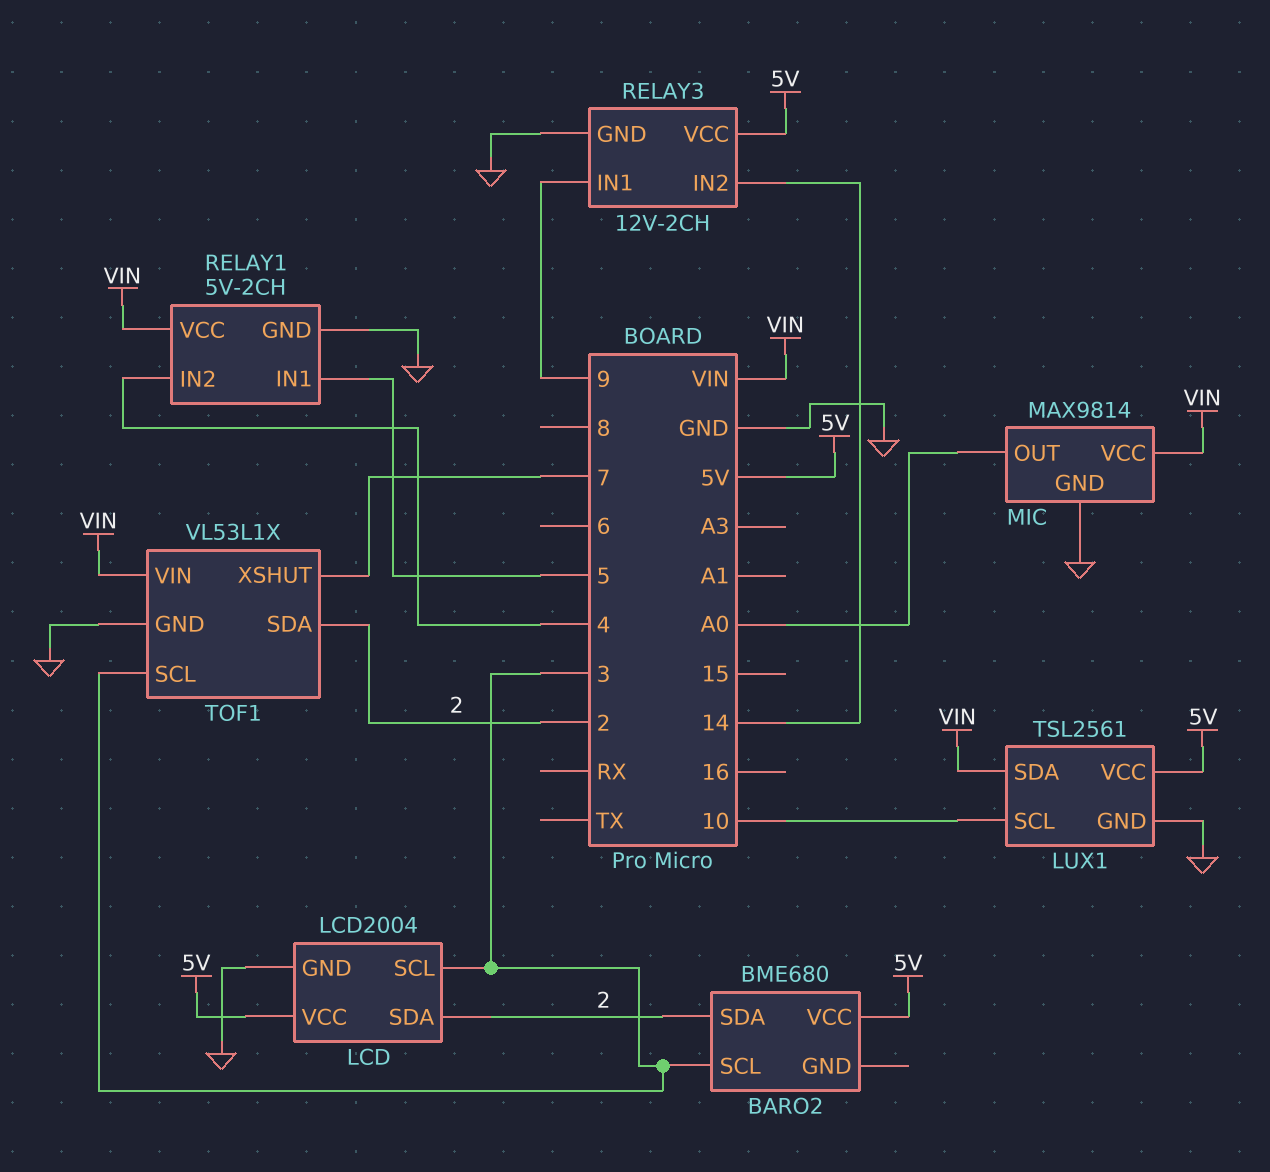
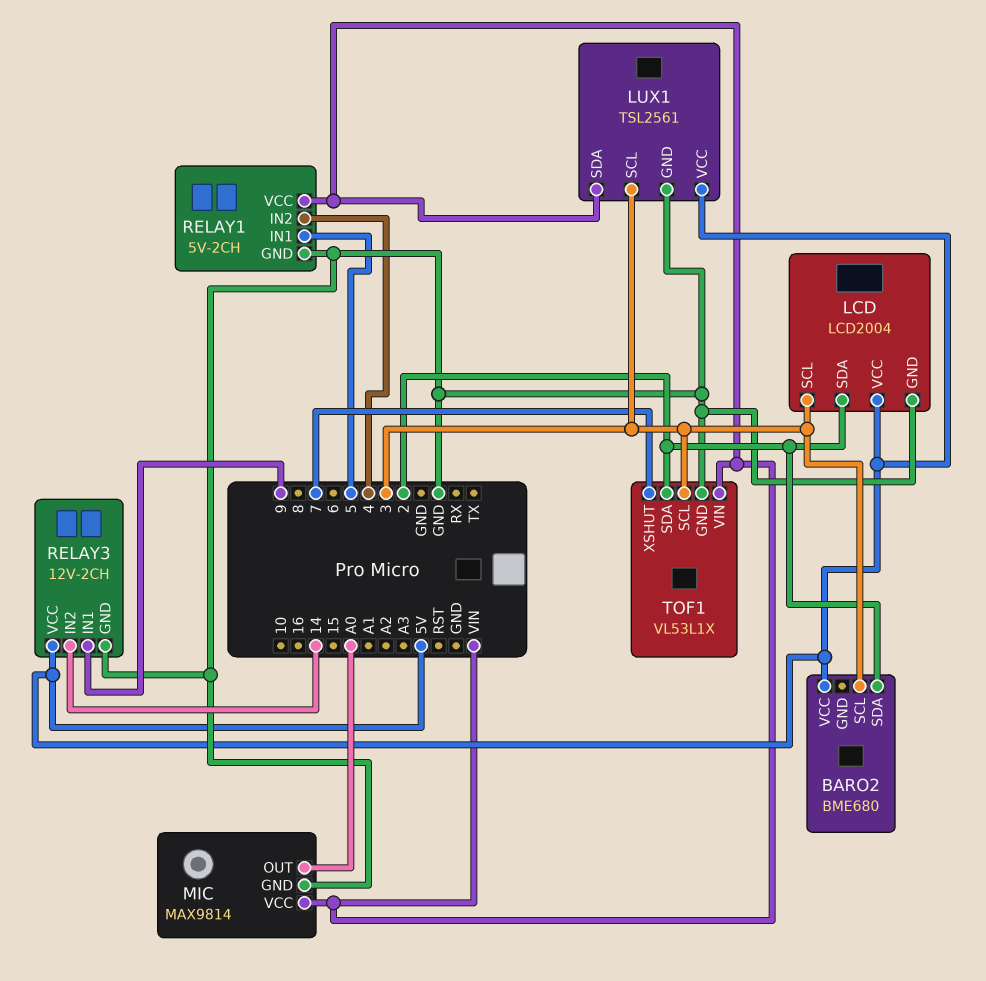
LUX1 pin SCL: 10 -> 3

